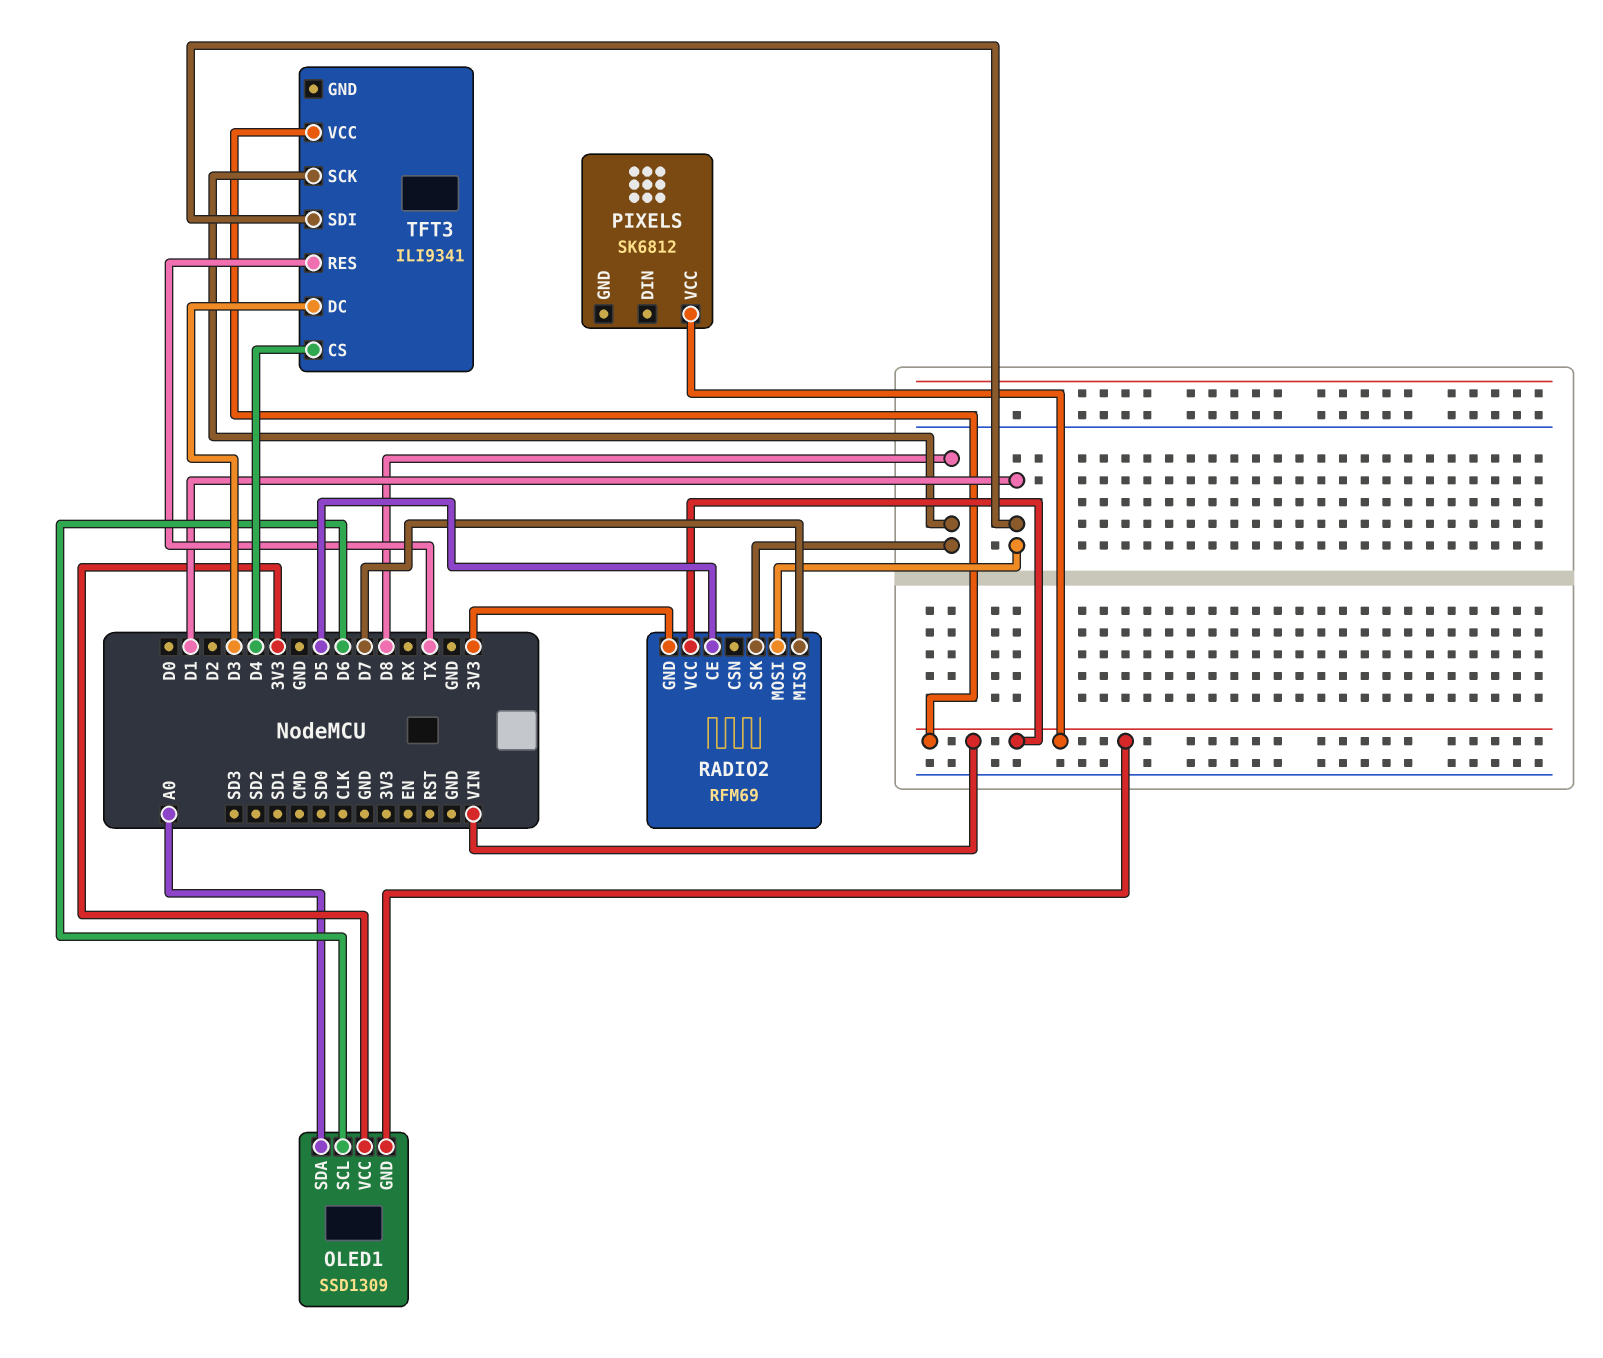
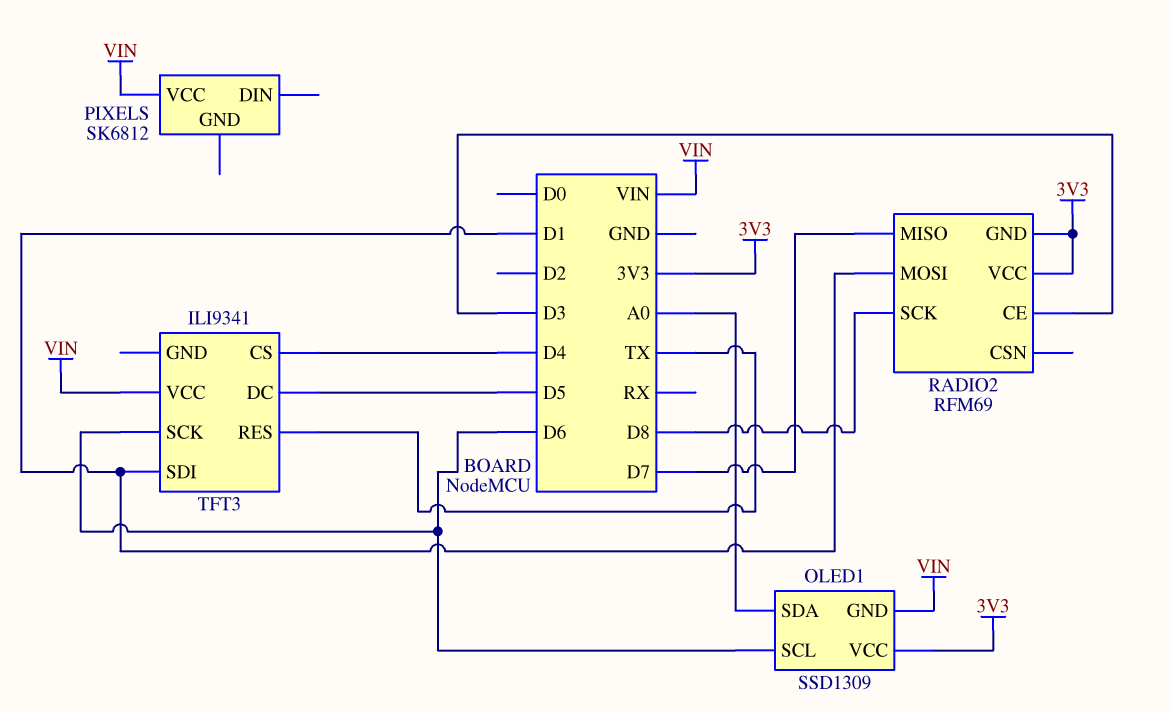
RADIO2 pin CE: D5 -> D3
RADIO2 pin VCC: VIN -> 3V3
TFT3 pin DC: D3 -> D5
TFT3 pin SCK: D8 -> D6

